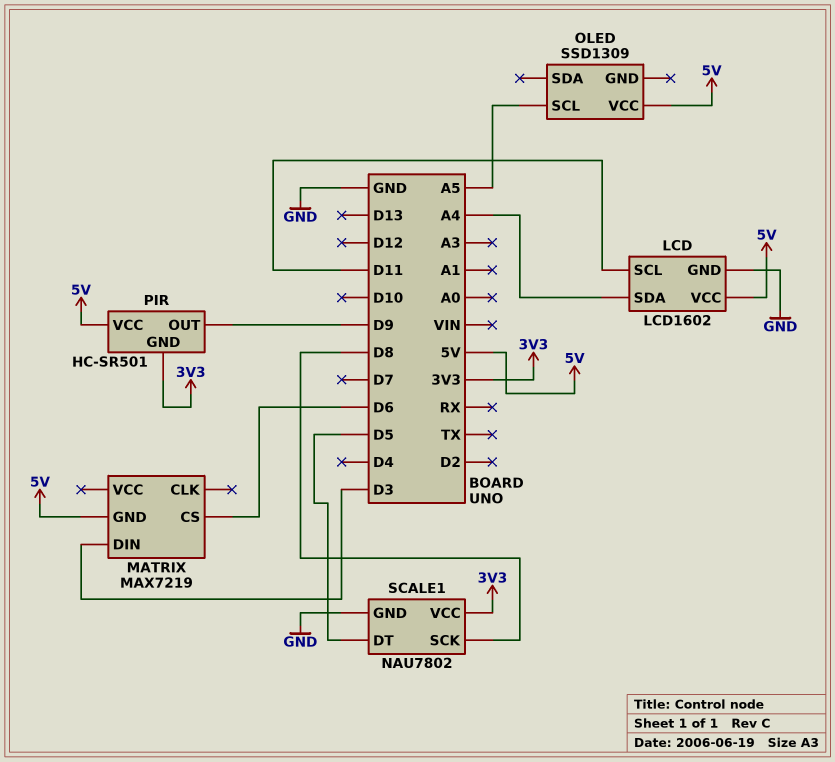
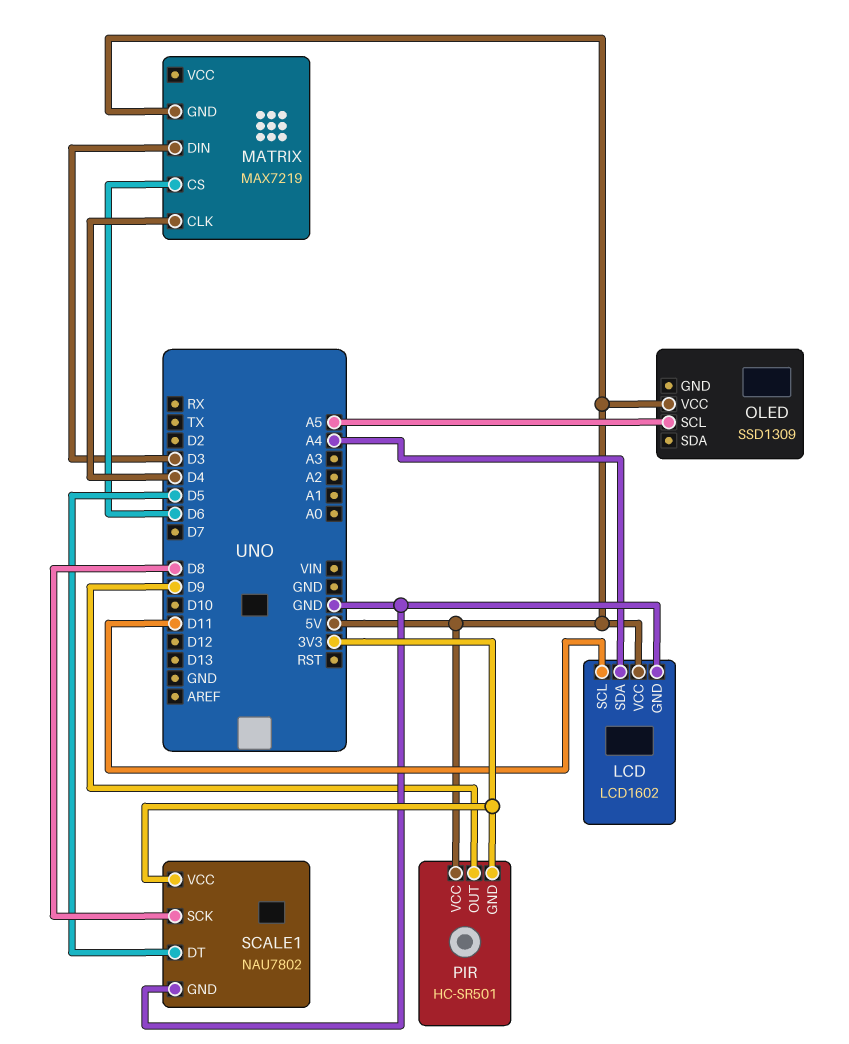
MATRIX pin CLK: none -> D4

